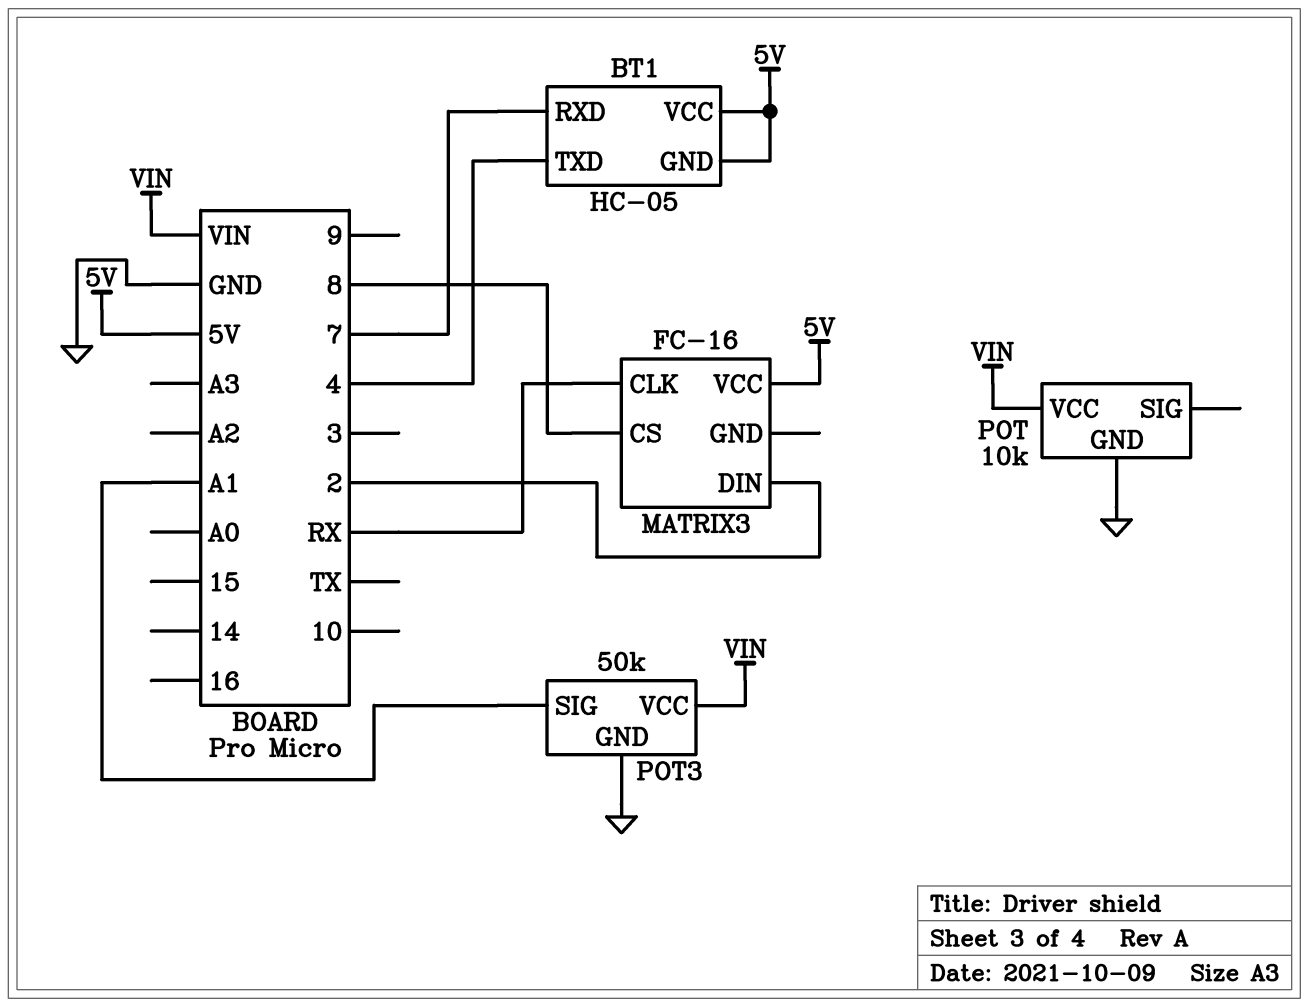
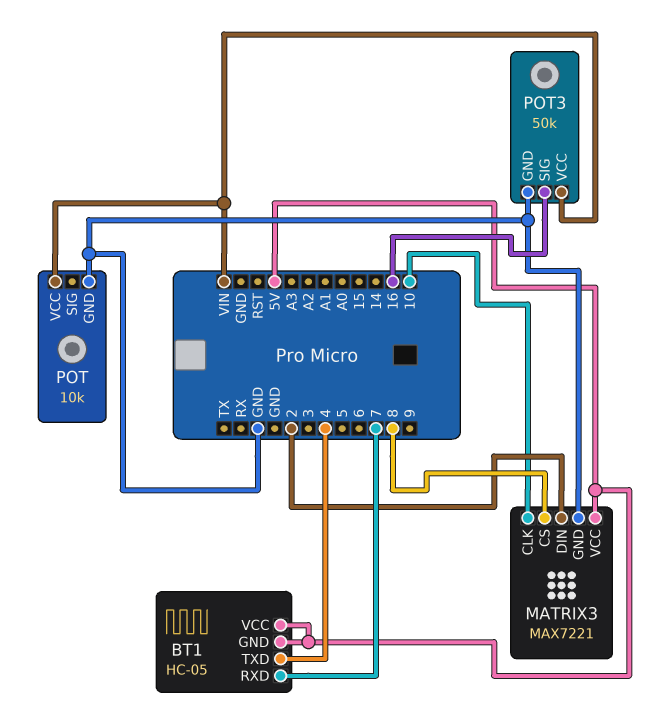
MATRIX3: FC-16 -> MAX7221
MATRIX3 pin CLK: RX -> 10
MATRIX3 pin GND: none -> GND
POT3 pin SIG: A1 -> 16

